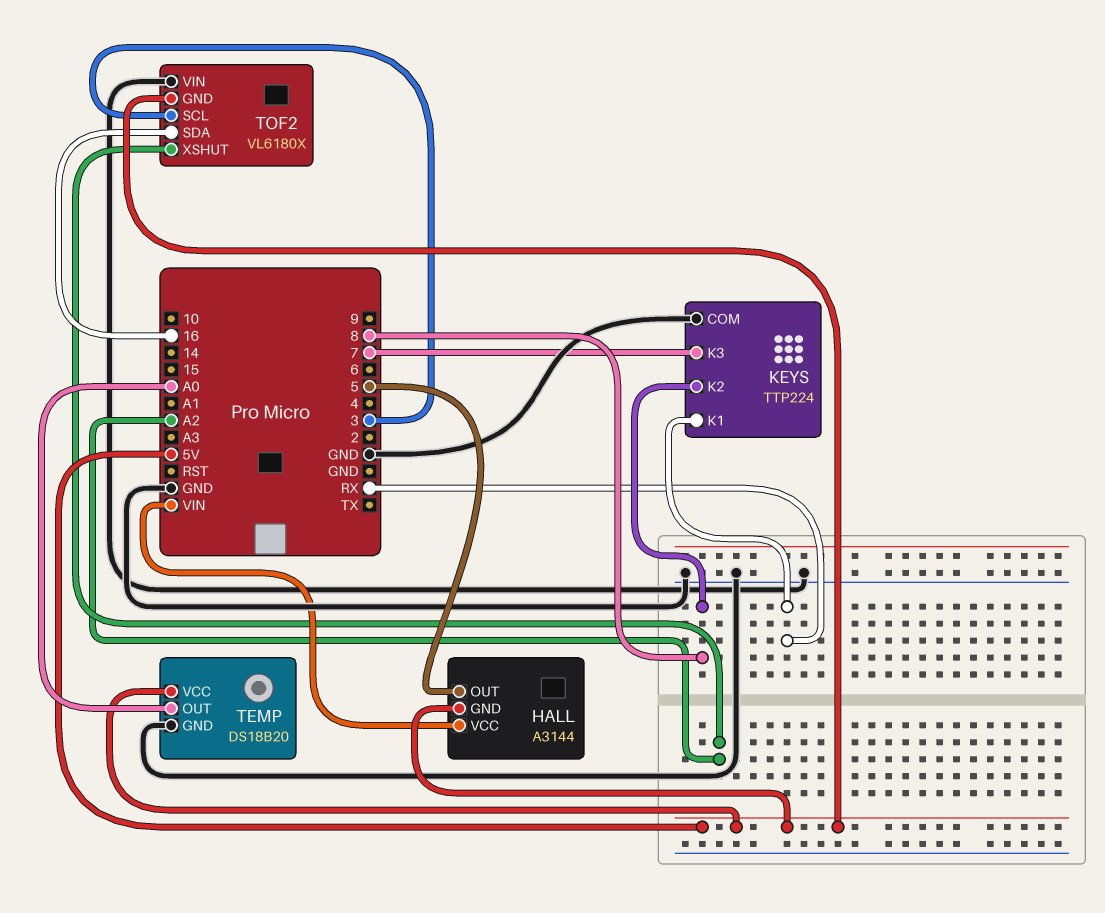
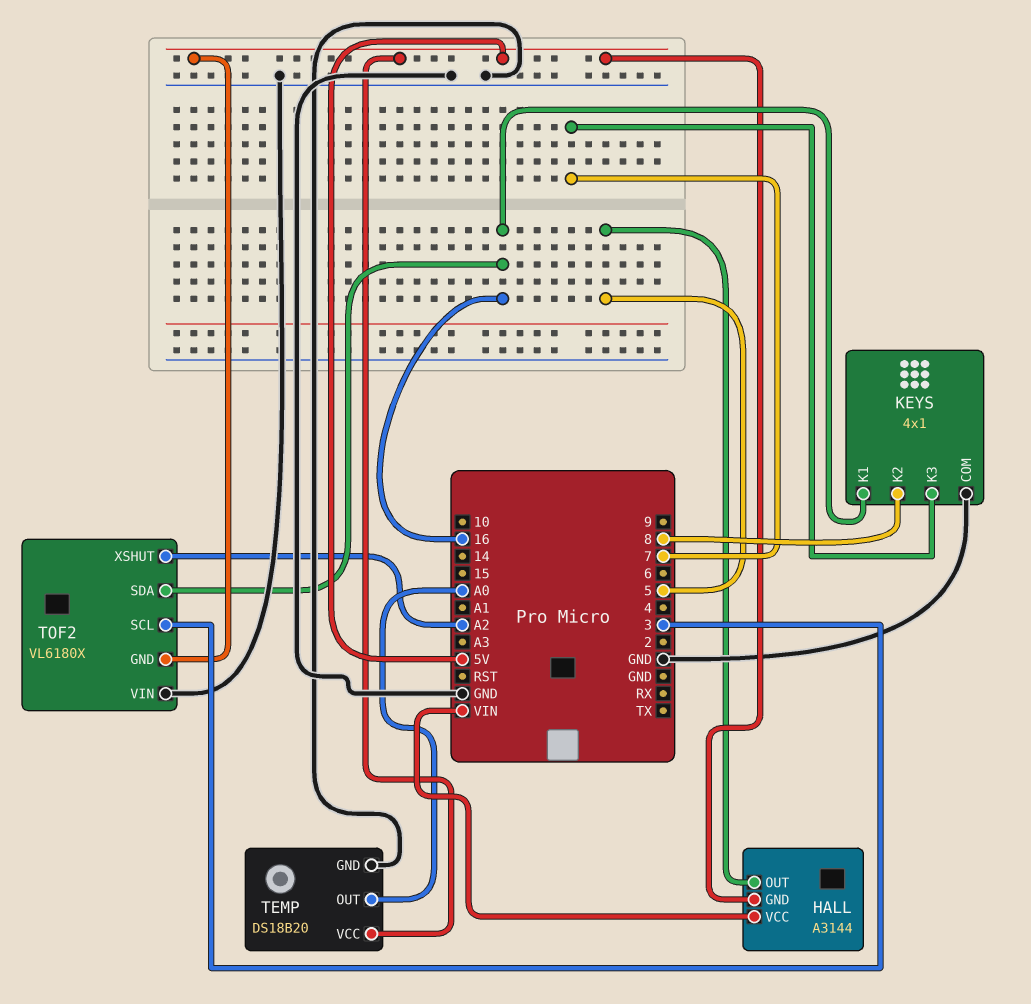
KEYS: TTP224 -> 4x1
KEYS pin K1: RX -> 16

